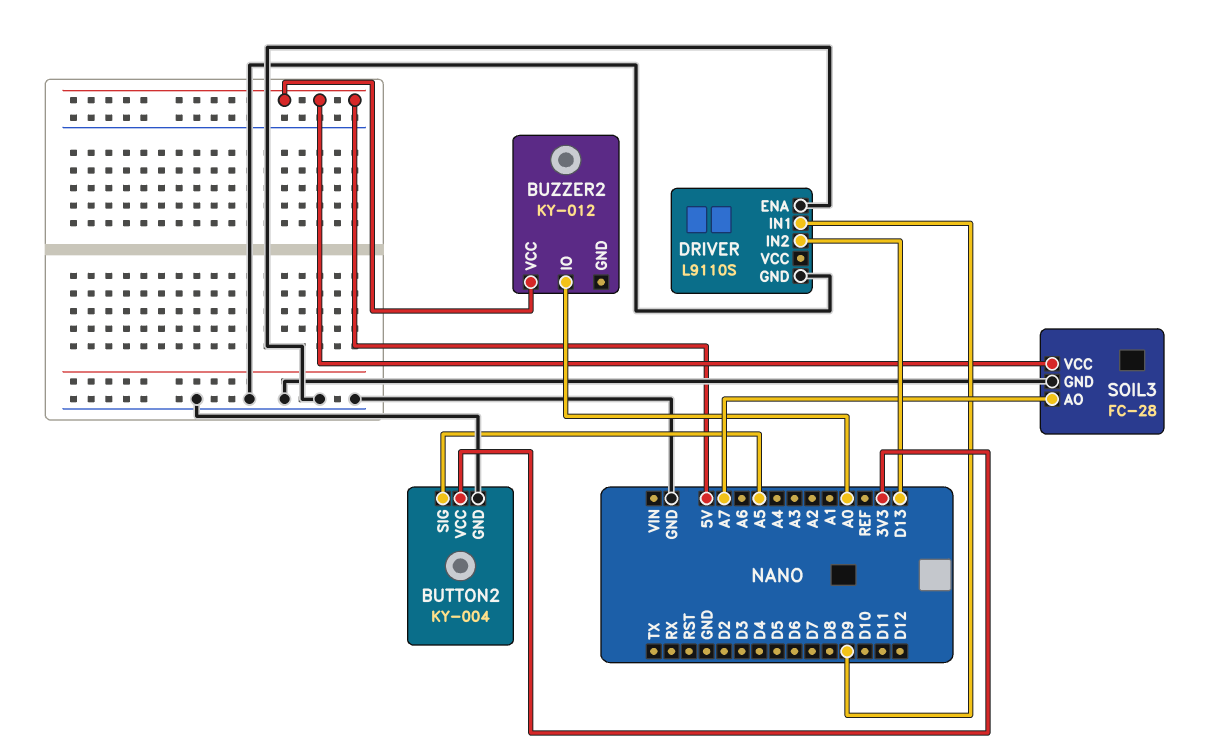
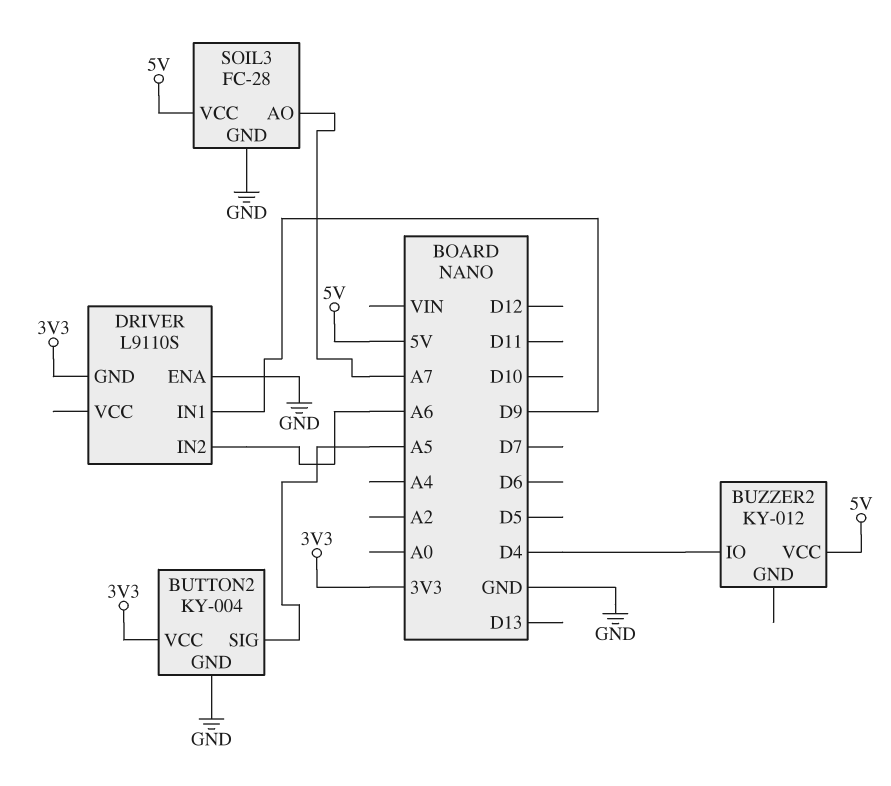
BUZZER2 pin IO: A0 -> D4
DRIVER pin GND: GND -> 3V3
DRIVER pin IN2: D13 -> A6

